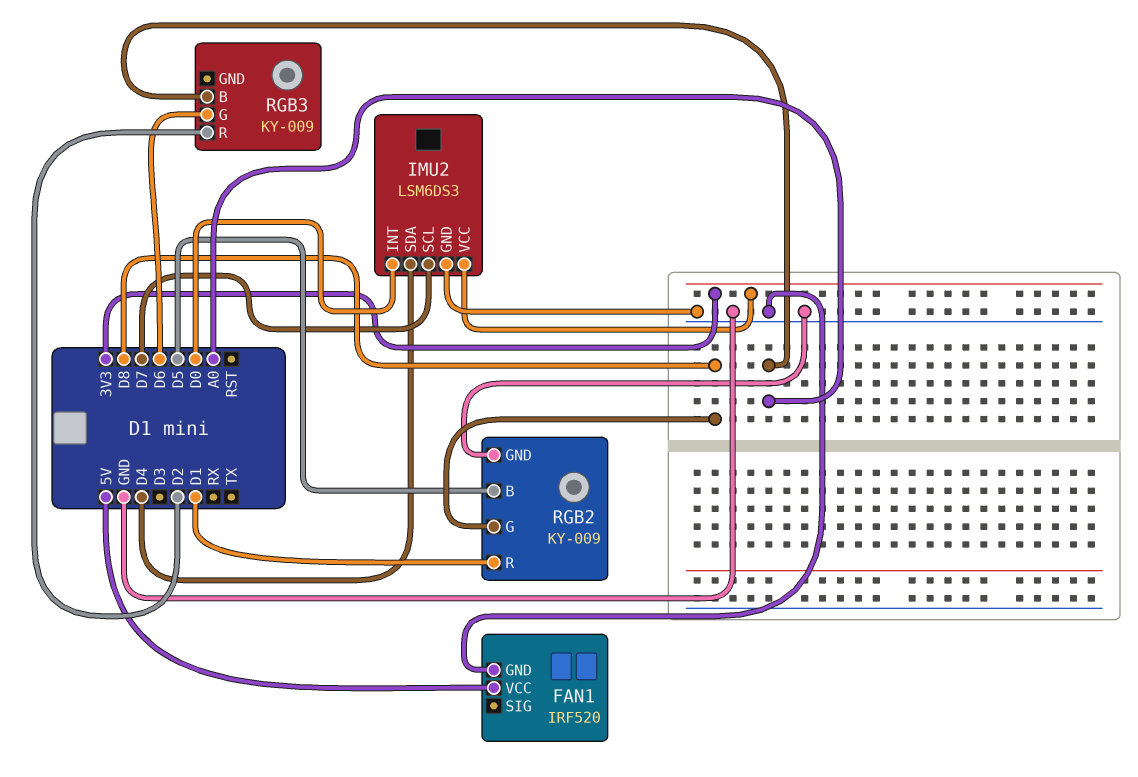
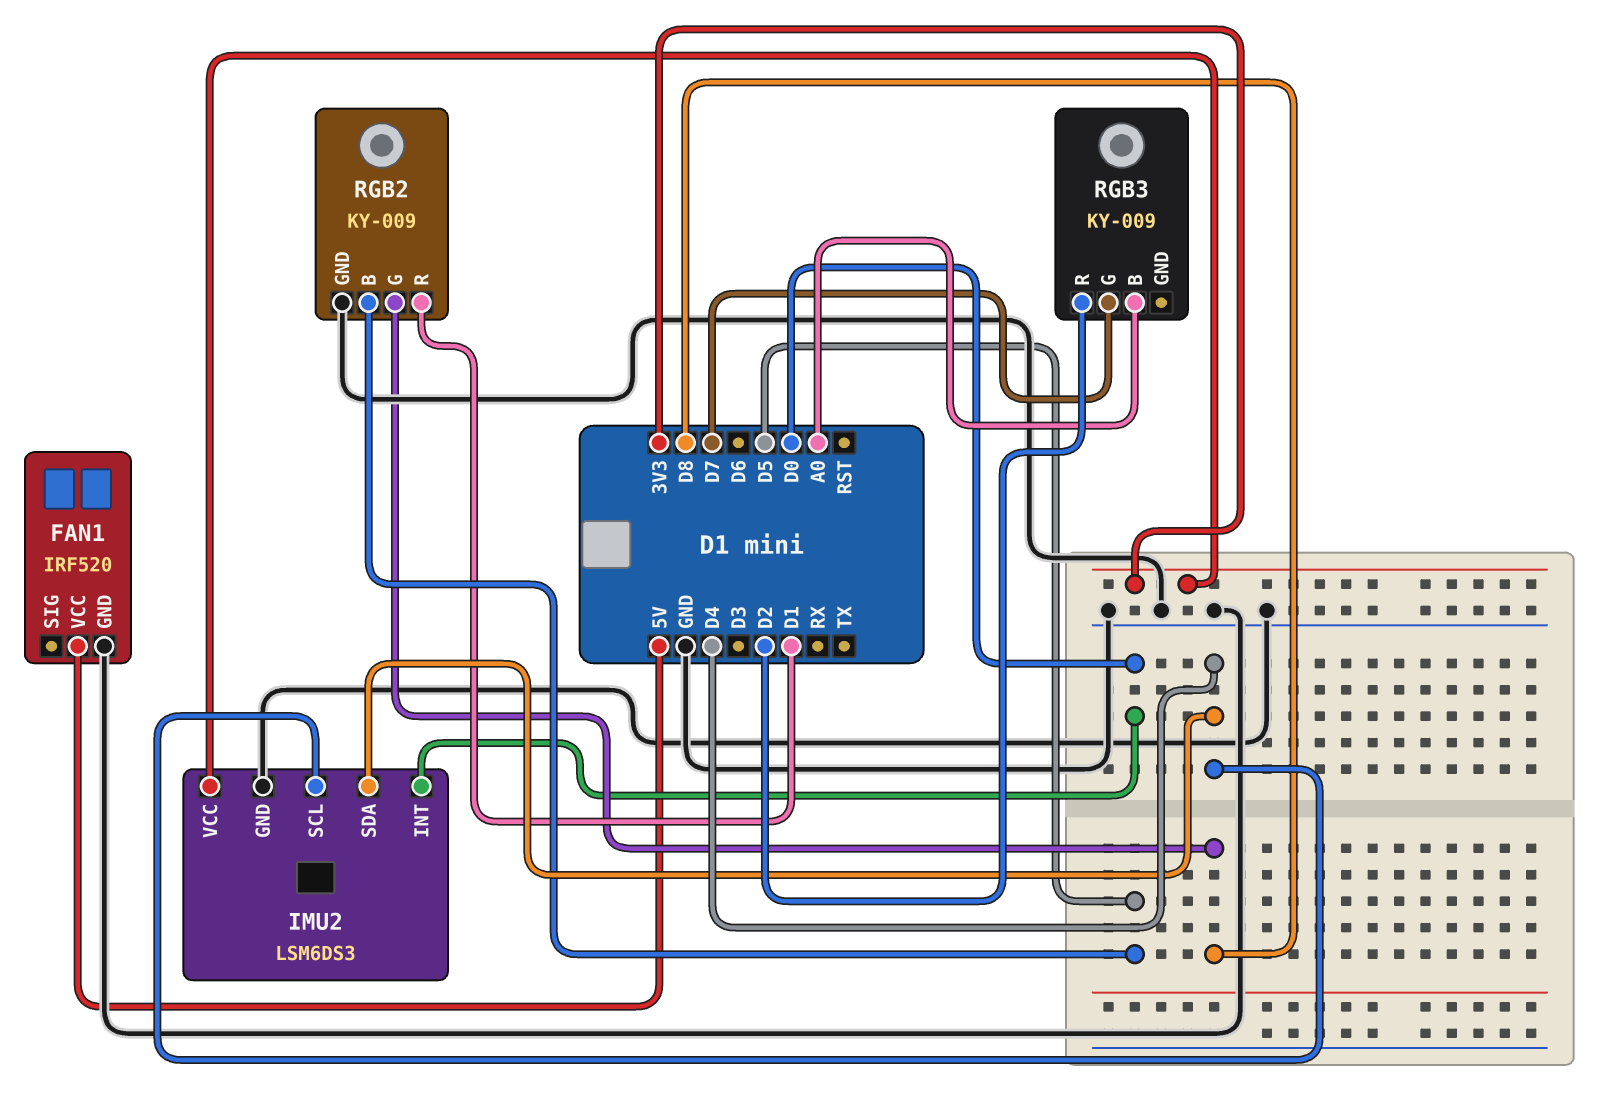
IMU2 pin SCL: D7 -> D4
RGB3 pin G: D6 -> D7

